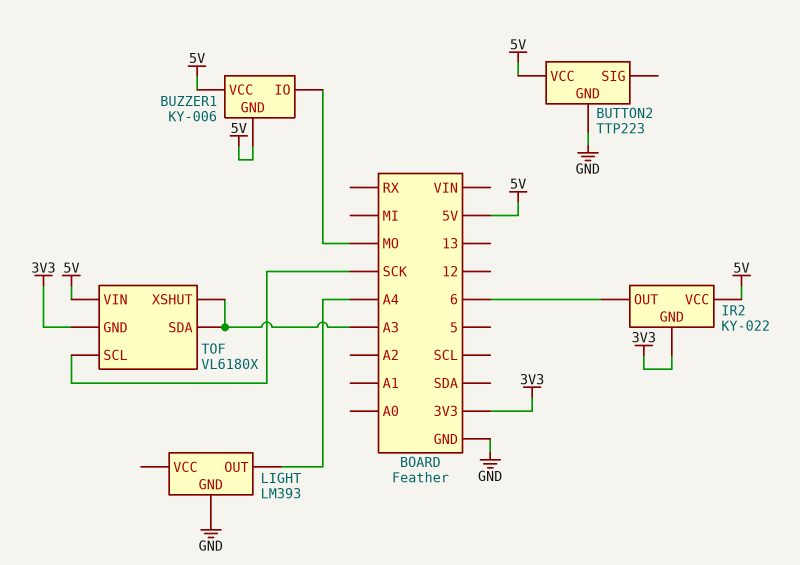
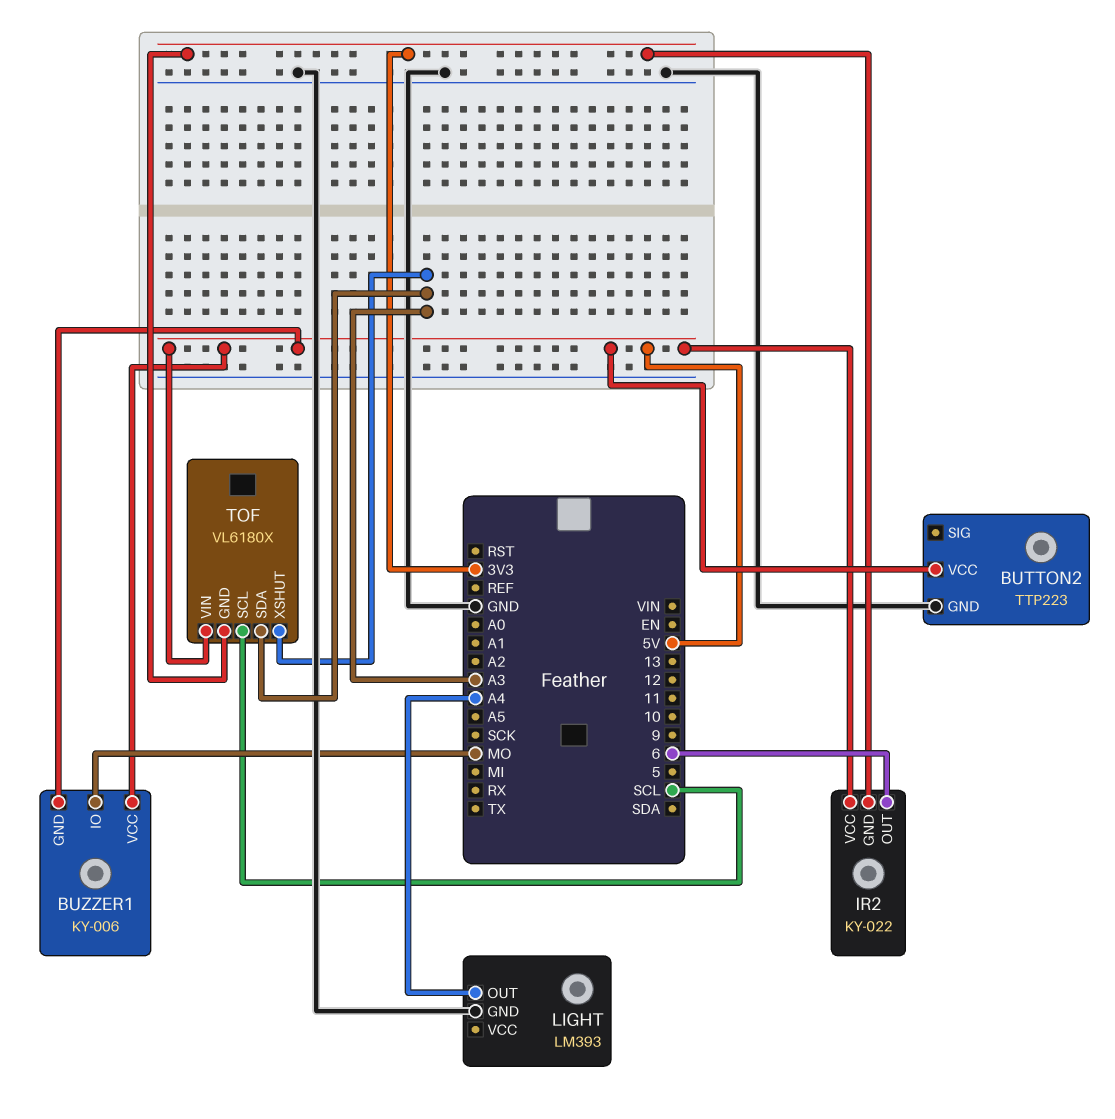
TOF pin SCL: SCK -> SCL

